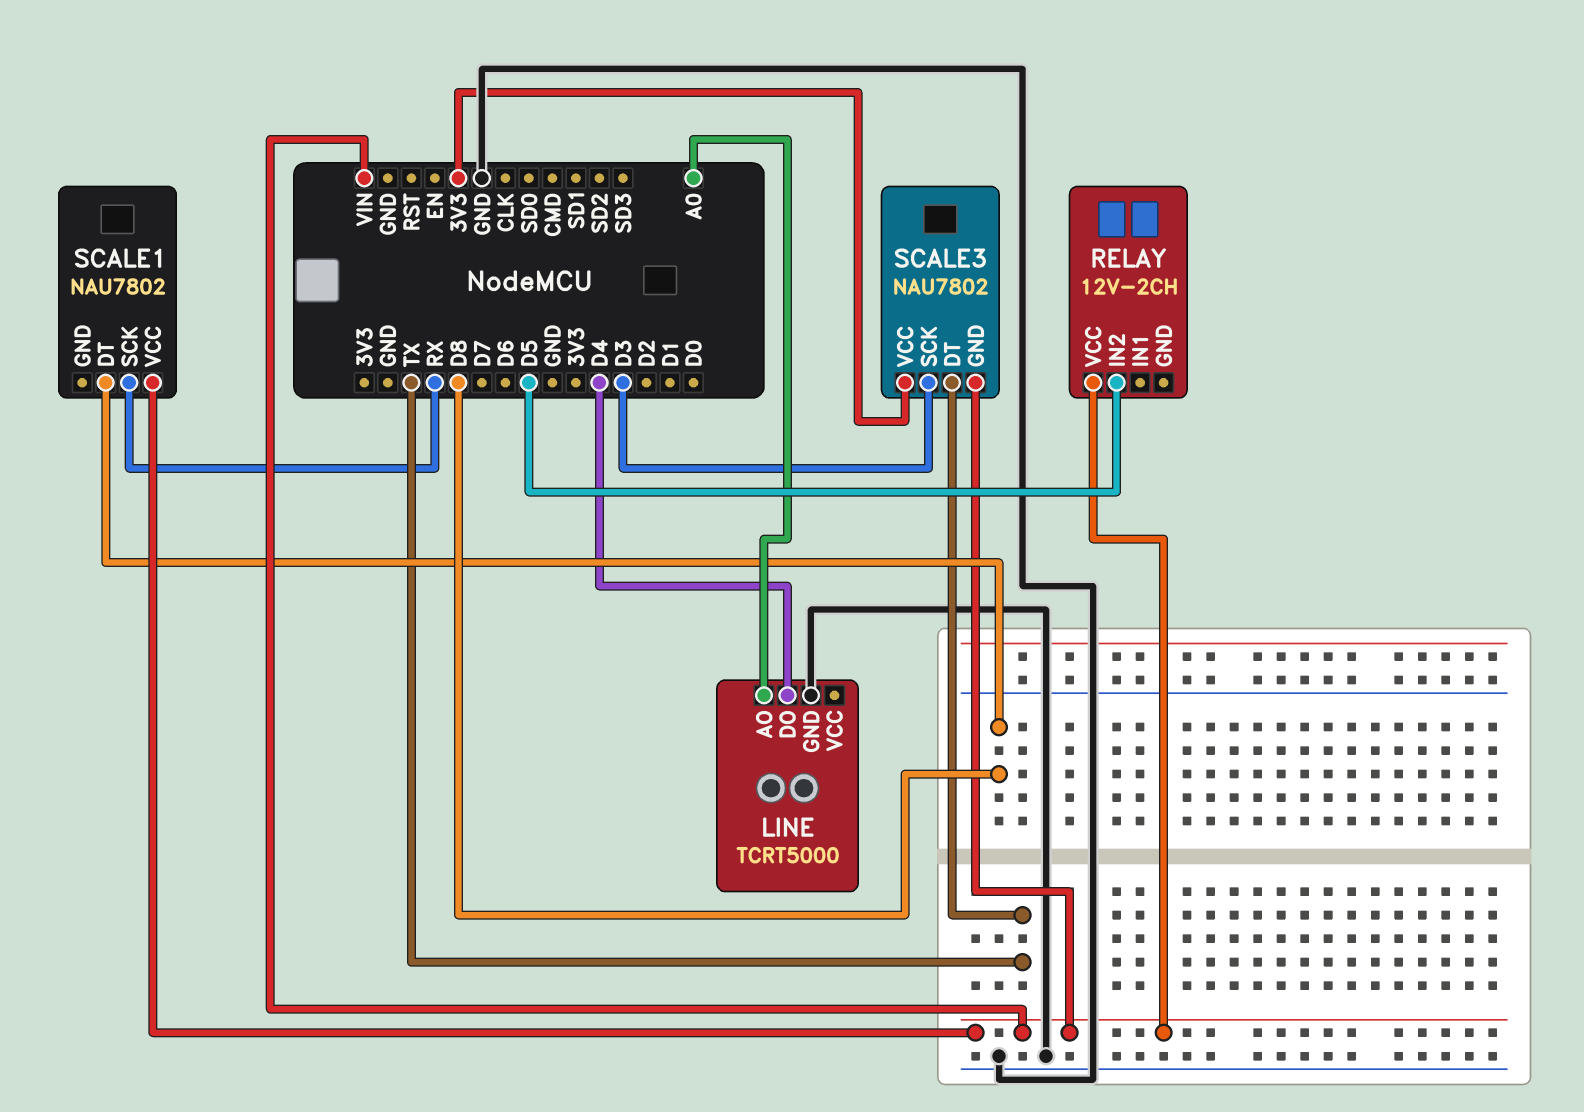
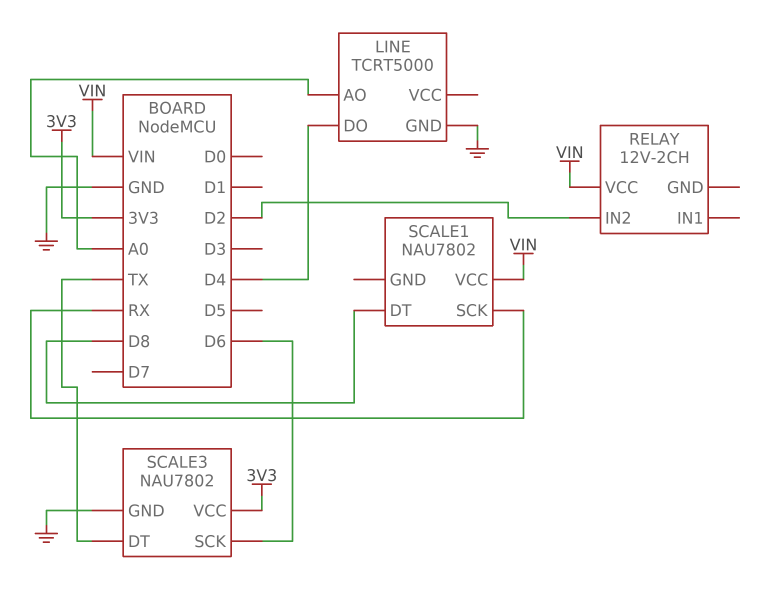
RELAY pin IN2: D5 -> D2
SCALE3 pin GND: VIN -> GND
SCALE3 pin SCK: D3 -> D6

